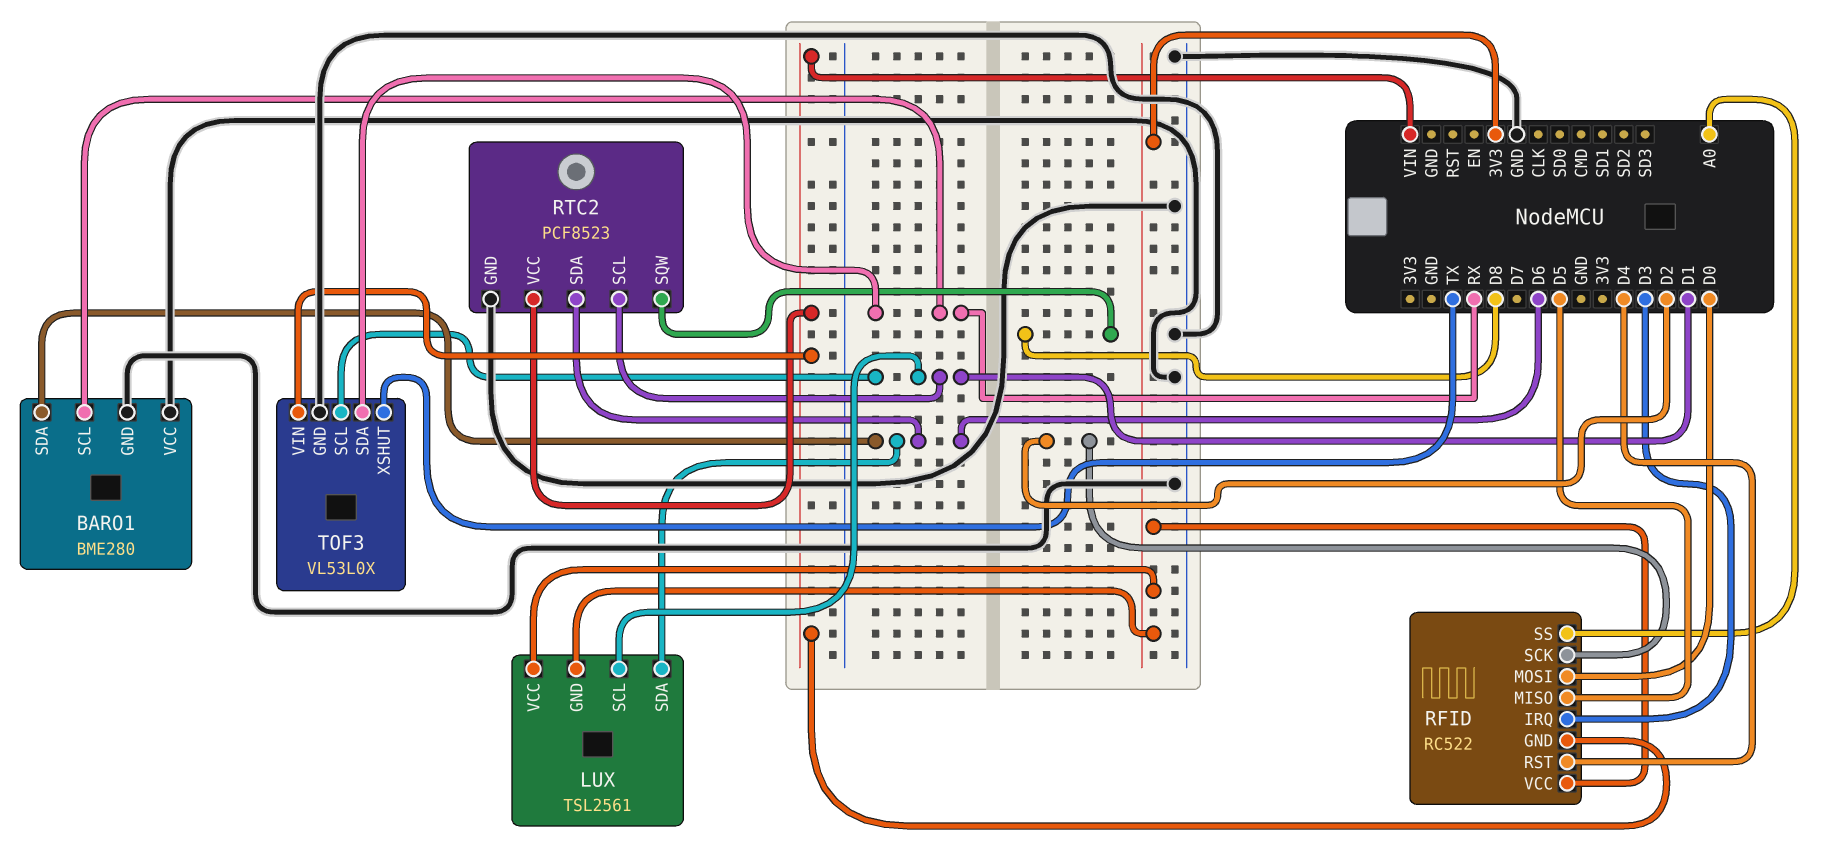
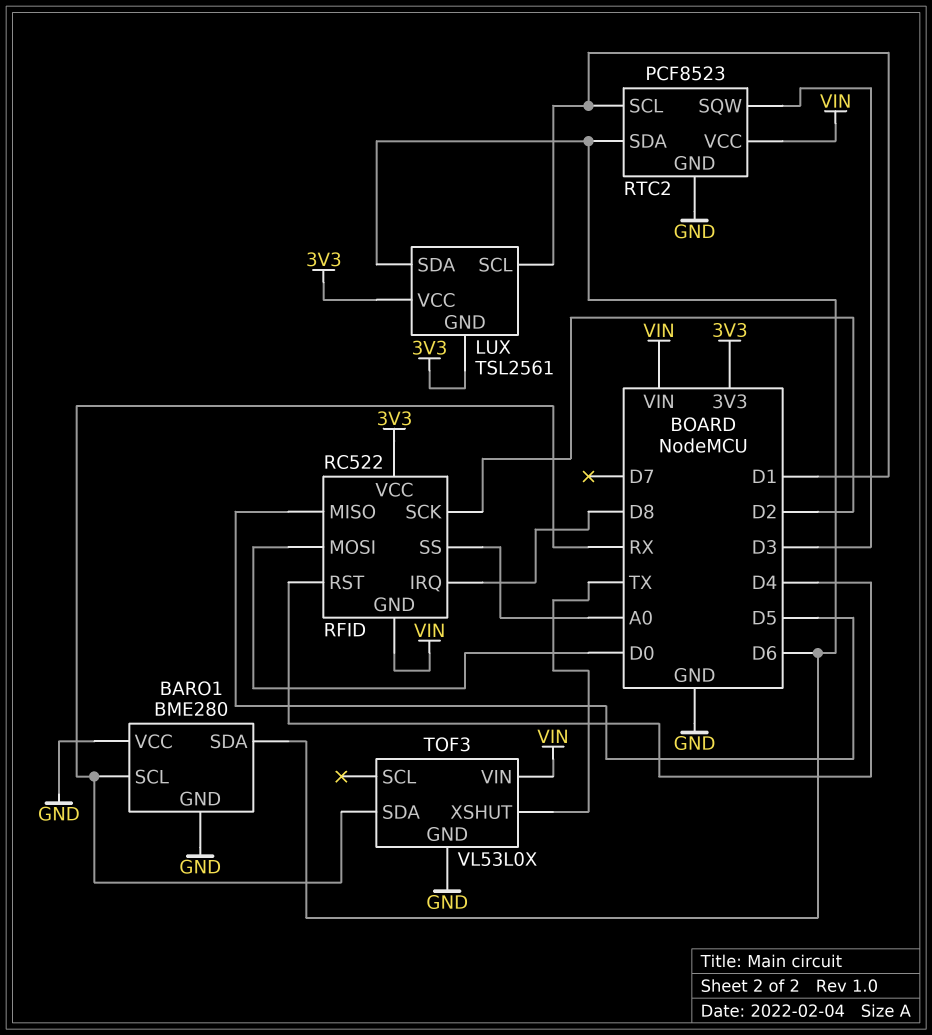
RFID pin IRQ: D3 -> D8
RTC2 pin SQW: D8 -> D3
TOF3 pin SCL: D1 -> none

